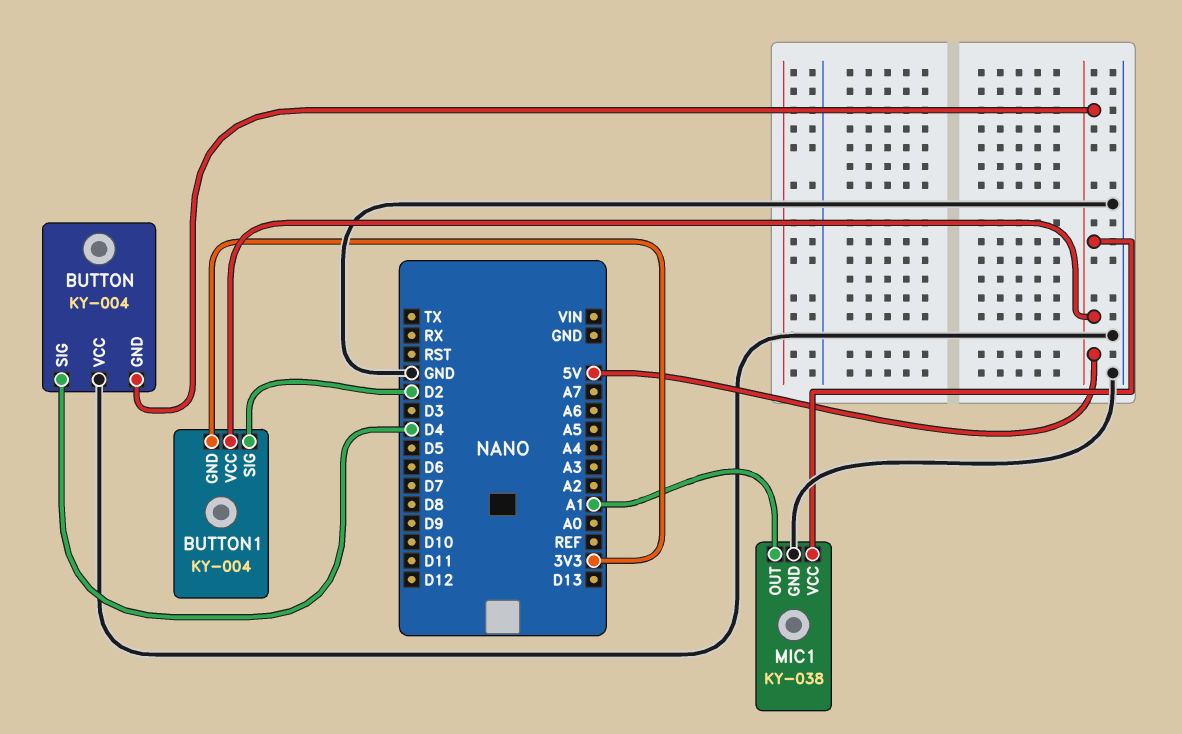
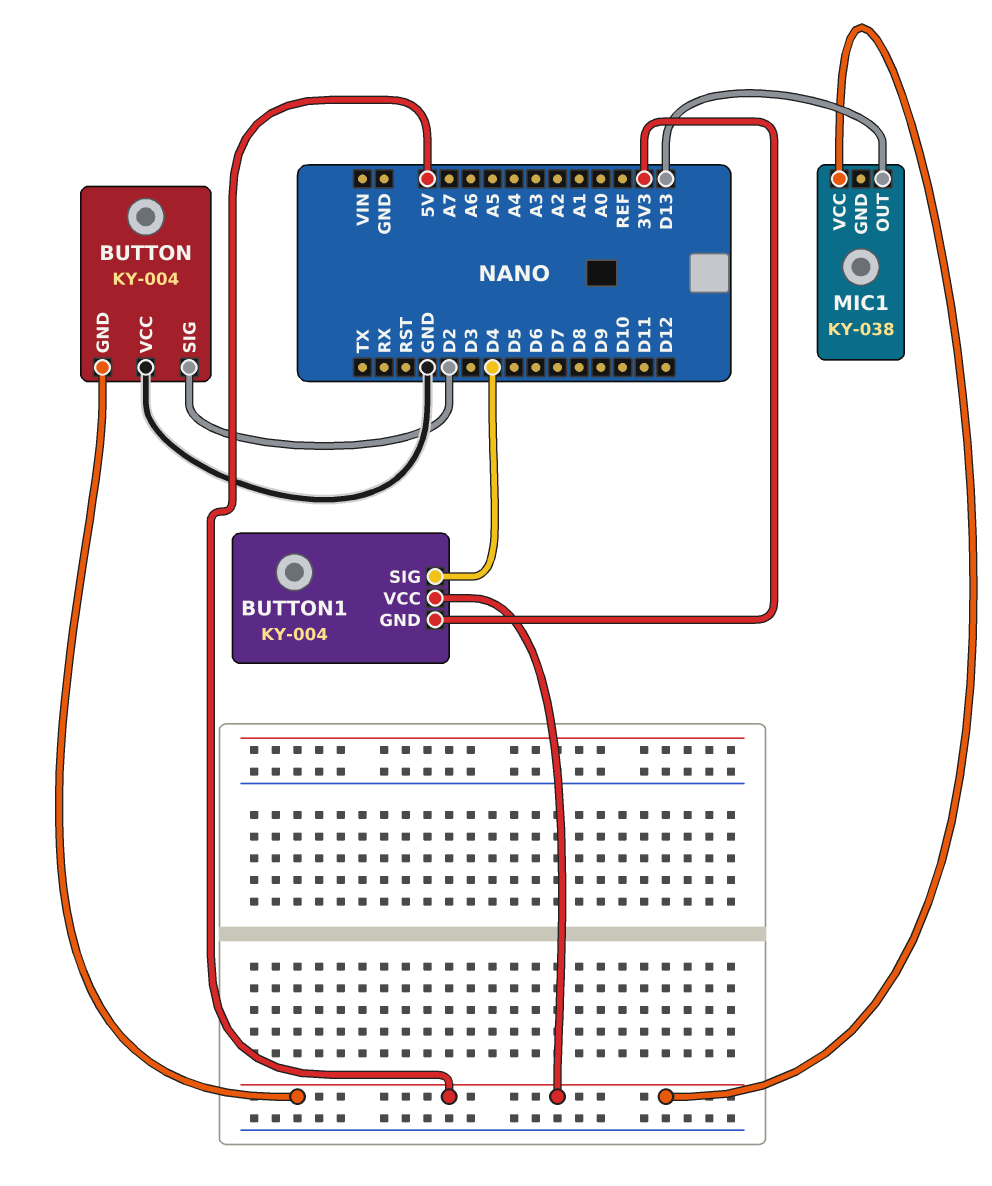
BUTTON pin SIG: D4 -> D2
BUTTON1 pin SIG: D2 -> D4
MIC1 pin GND: GND -> none
MIC1 pin OUT: A1 -> D13

